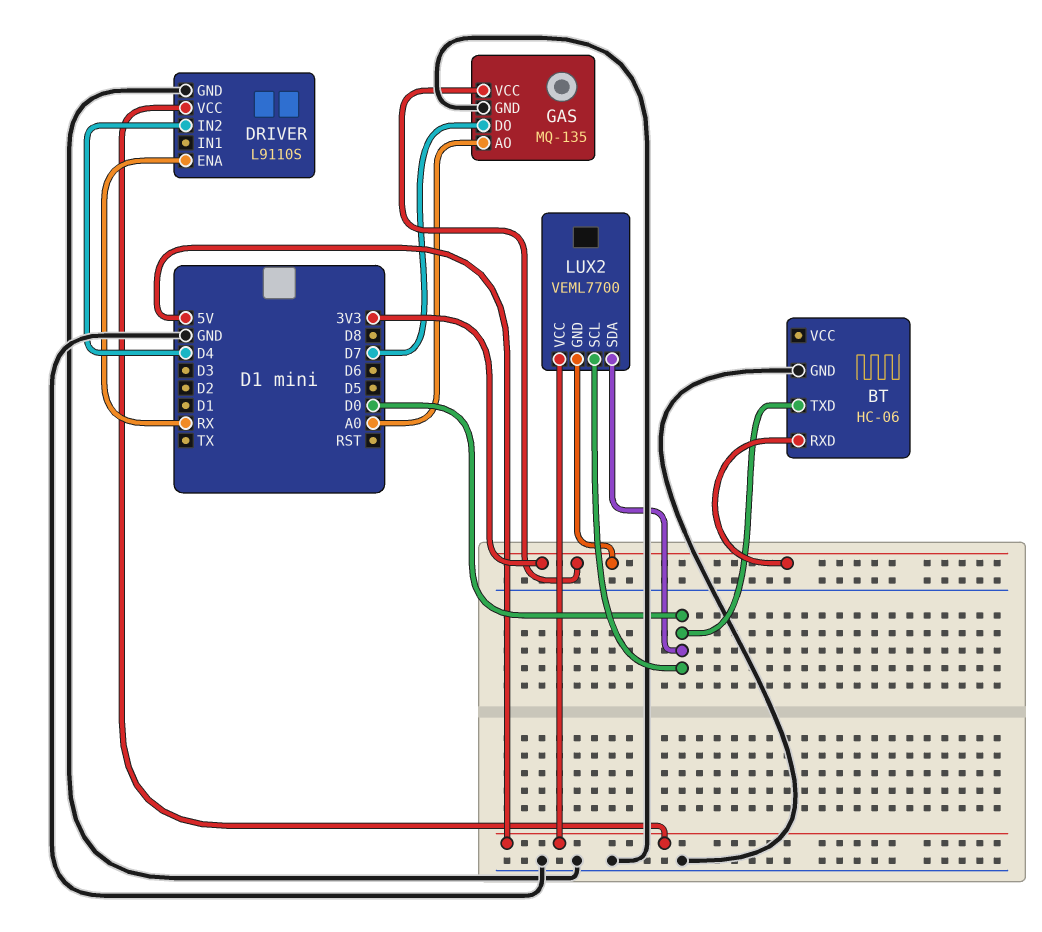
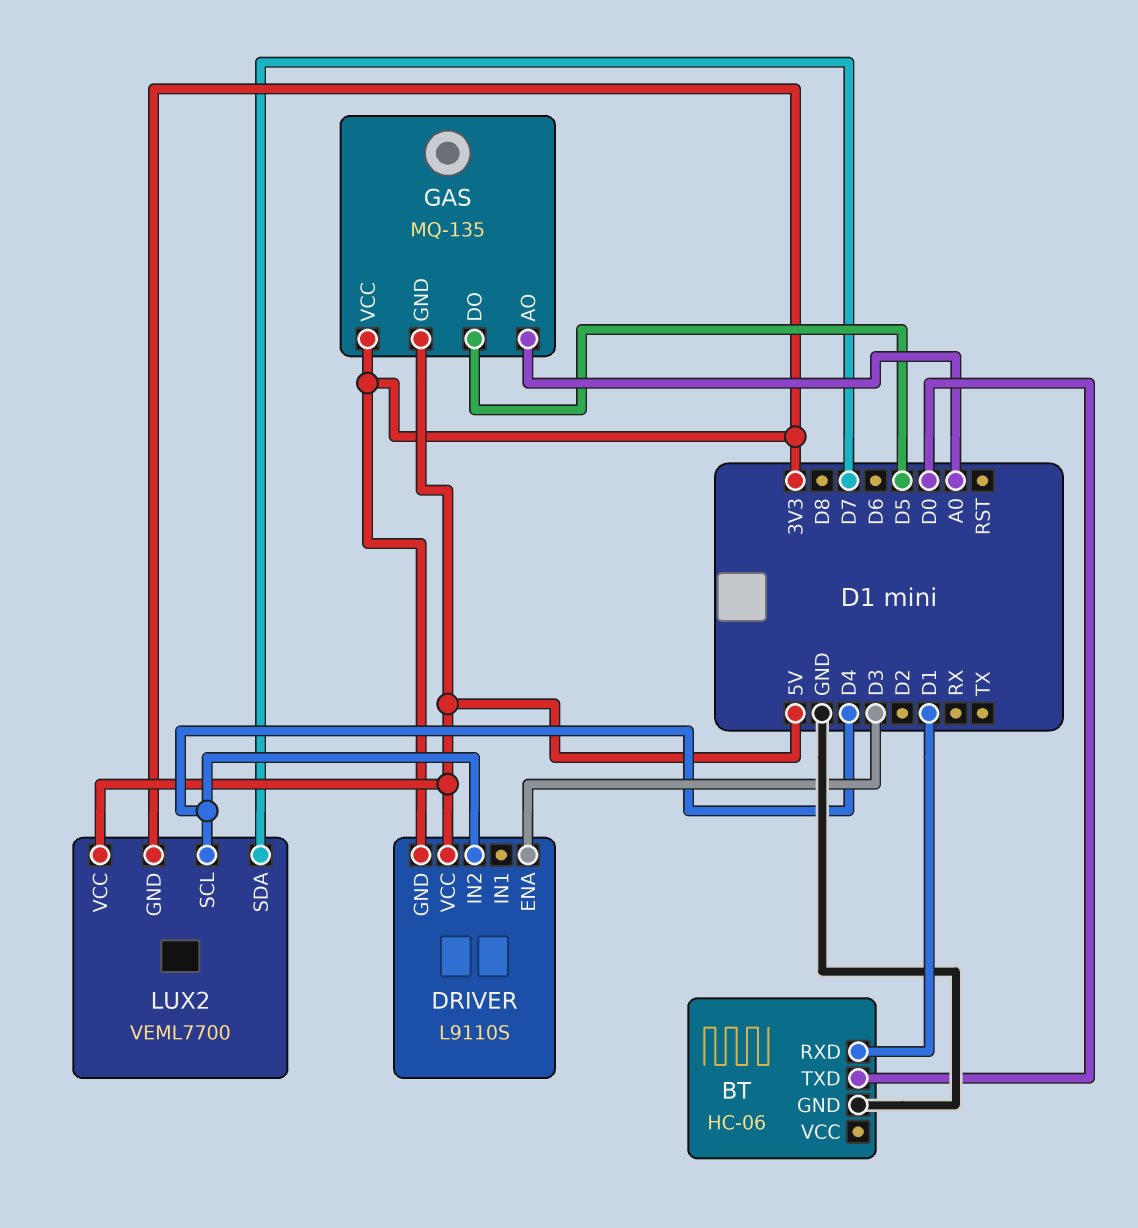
BT pin RXD: 3V3 -> D1
DRIVER pin ENA: RX -> D3
DRIVER pin GND: GND -> 3V3
GAS pin DO: D7 -> D5
GAS pin GND: GND -> 5V
LUX2 pin SCL: D0 -> D4
LUX2 pin SDA: D0 -> D7

